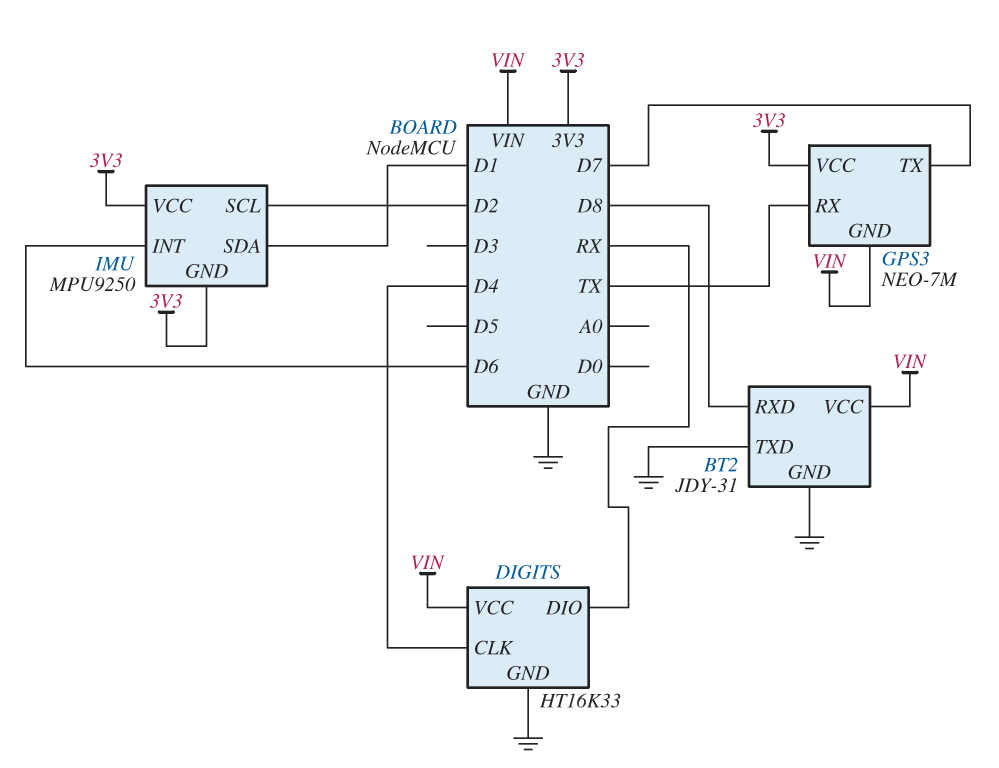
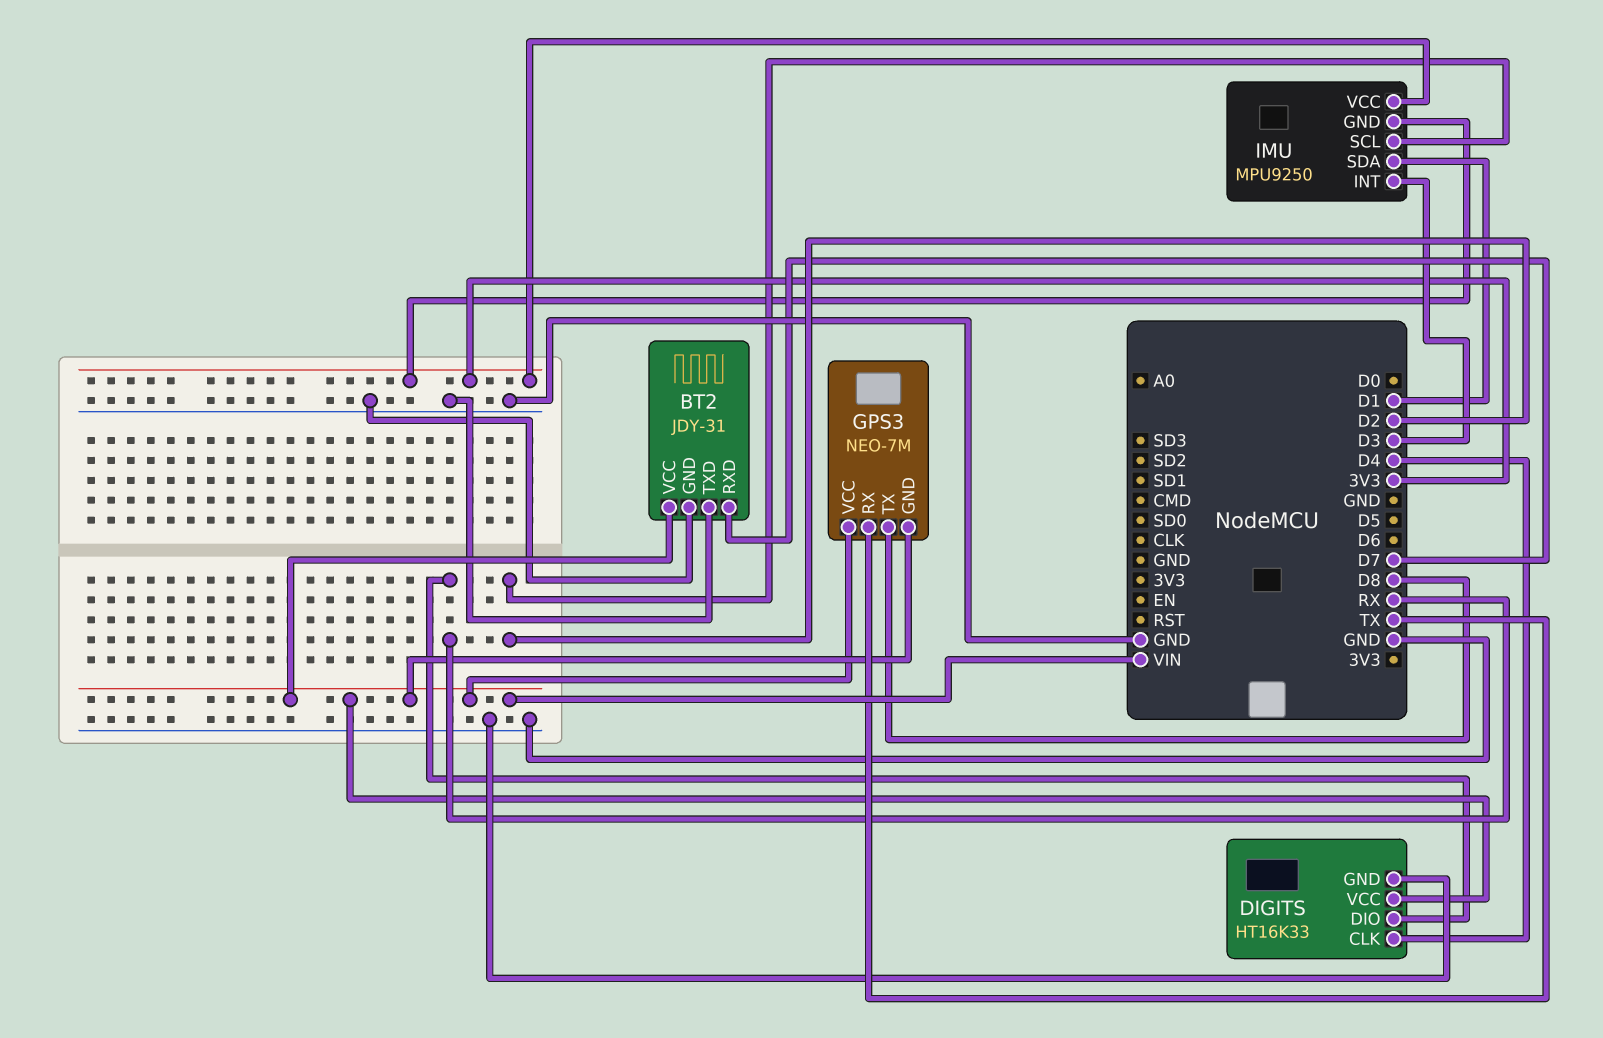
BT2 pin RXD: D8 -> D7
GPS3 pin TX: D7 -> D8
GPS3 pin VCC: 3V3 -> VIN
IMU pin INT: D6 -> D3

